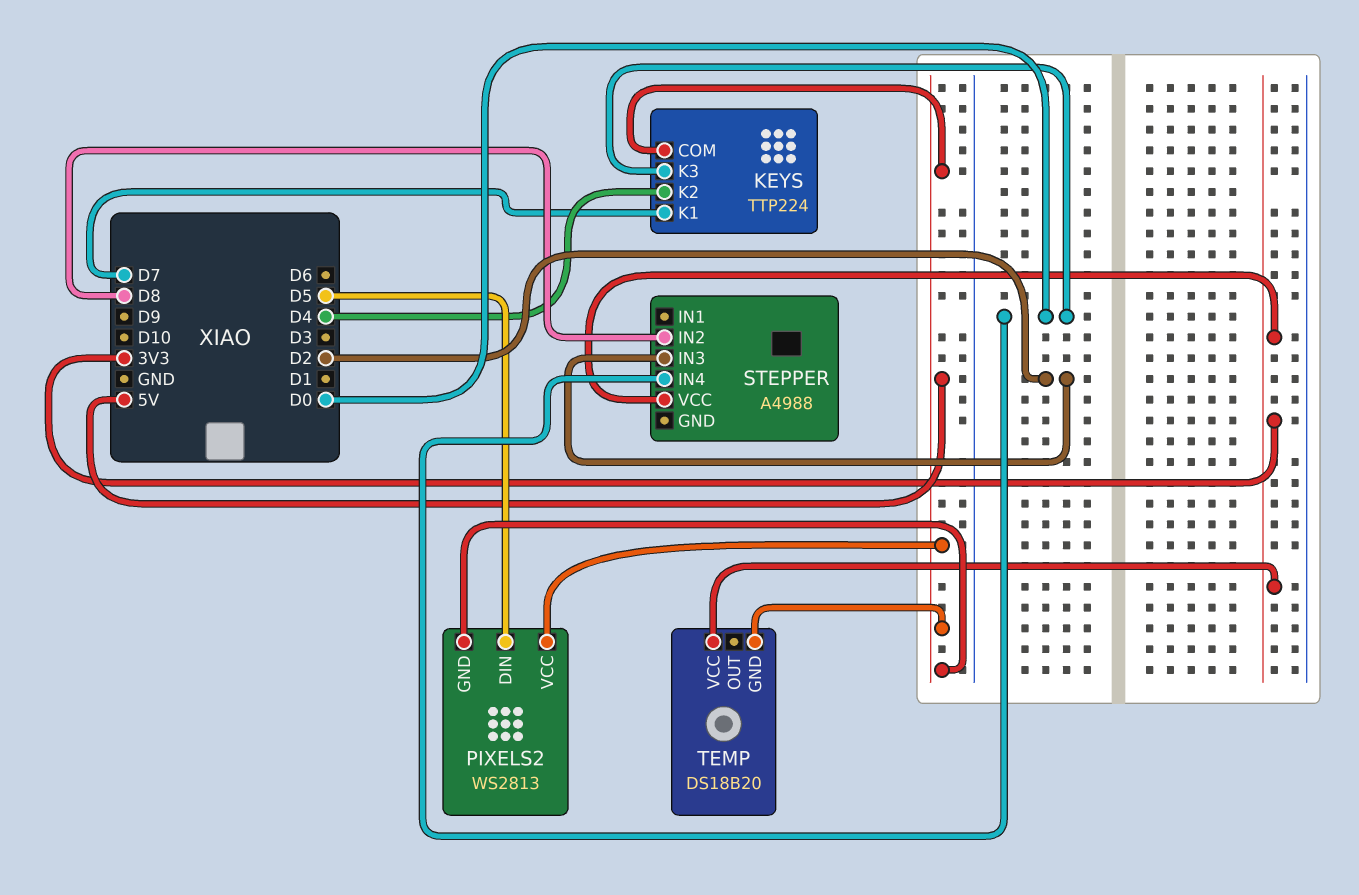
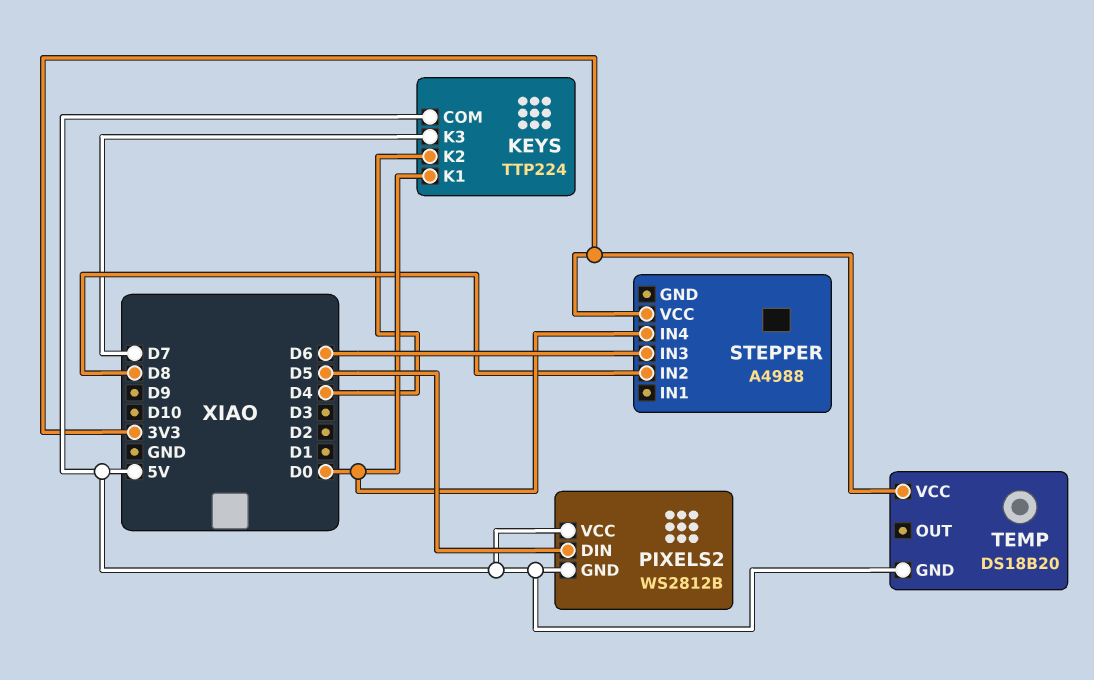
KEYS pin K1: D7 -> D0
KEYS pin K3: D0 -> D7
PIXELS2: WS2813 -> WS2812B
STEPPER pin IN3: D2 -> D6

